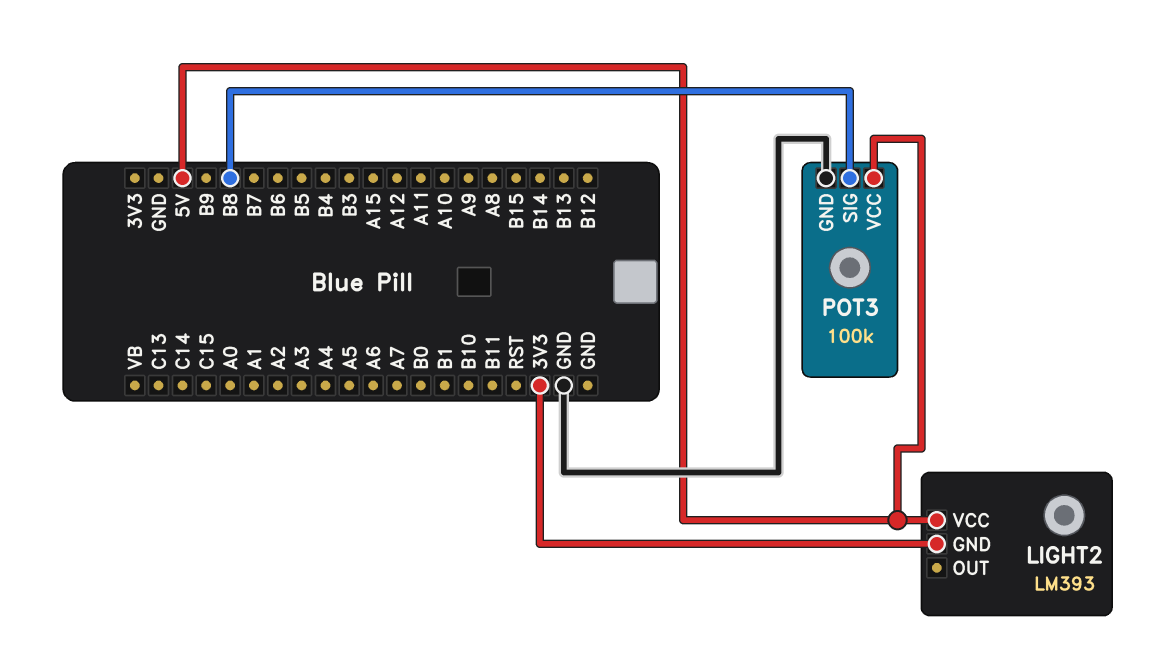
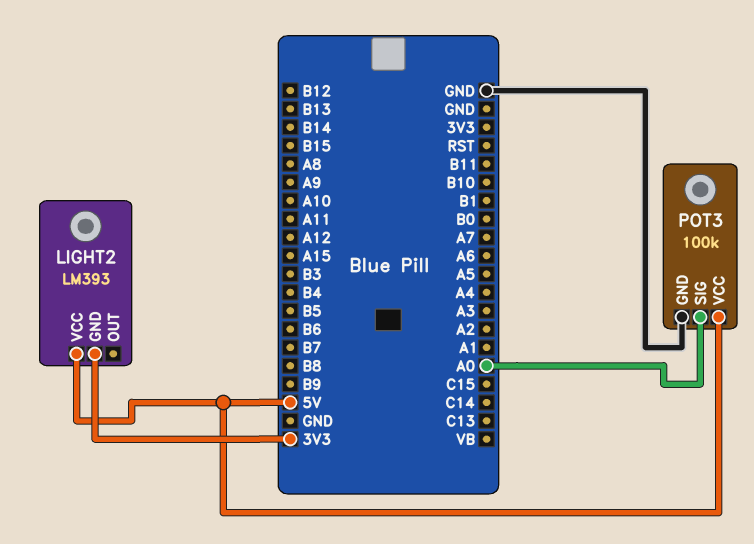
POT3 pin SIG: B8 -> A0

